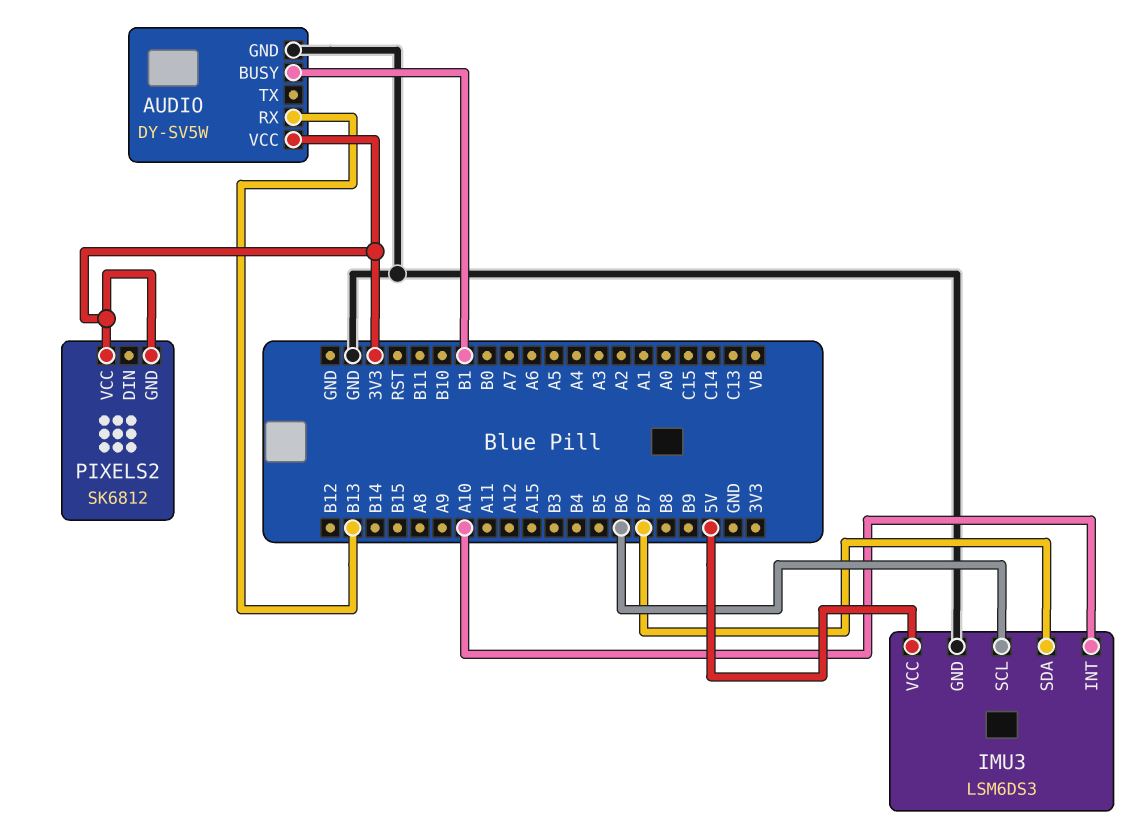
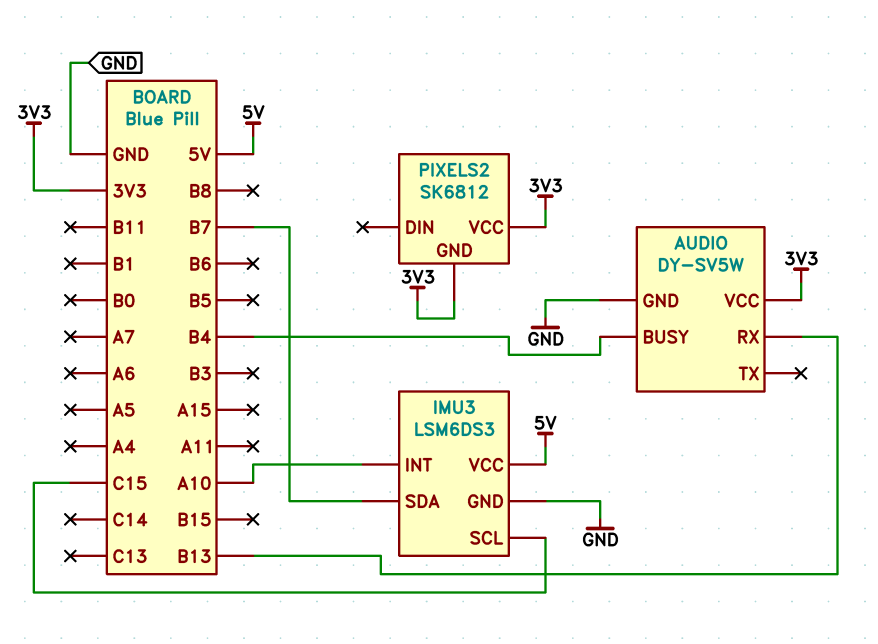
AUDIO pin BUSY: B1 -> B4
IMU3 pin SCL: B6 -> C15

